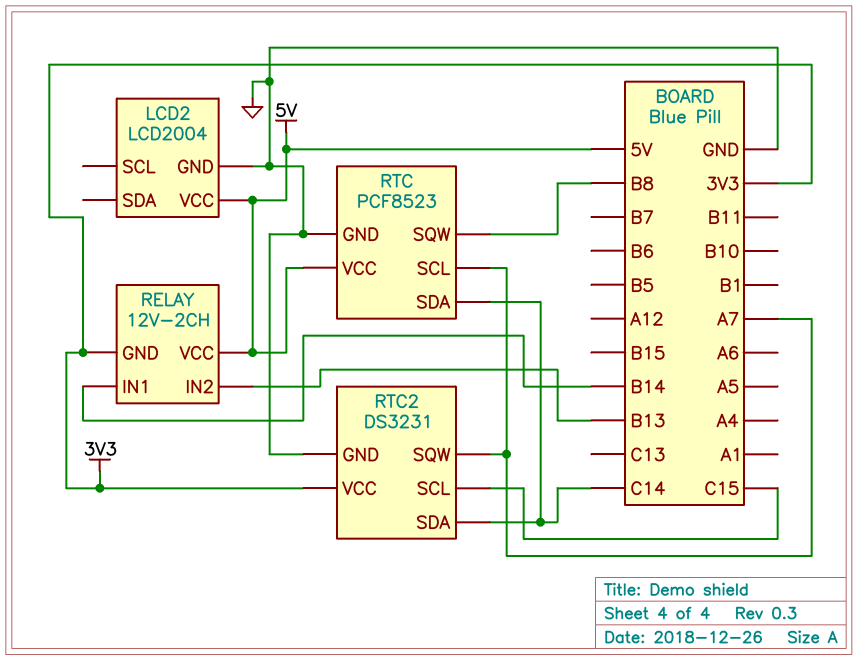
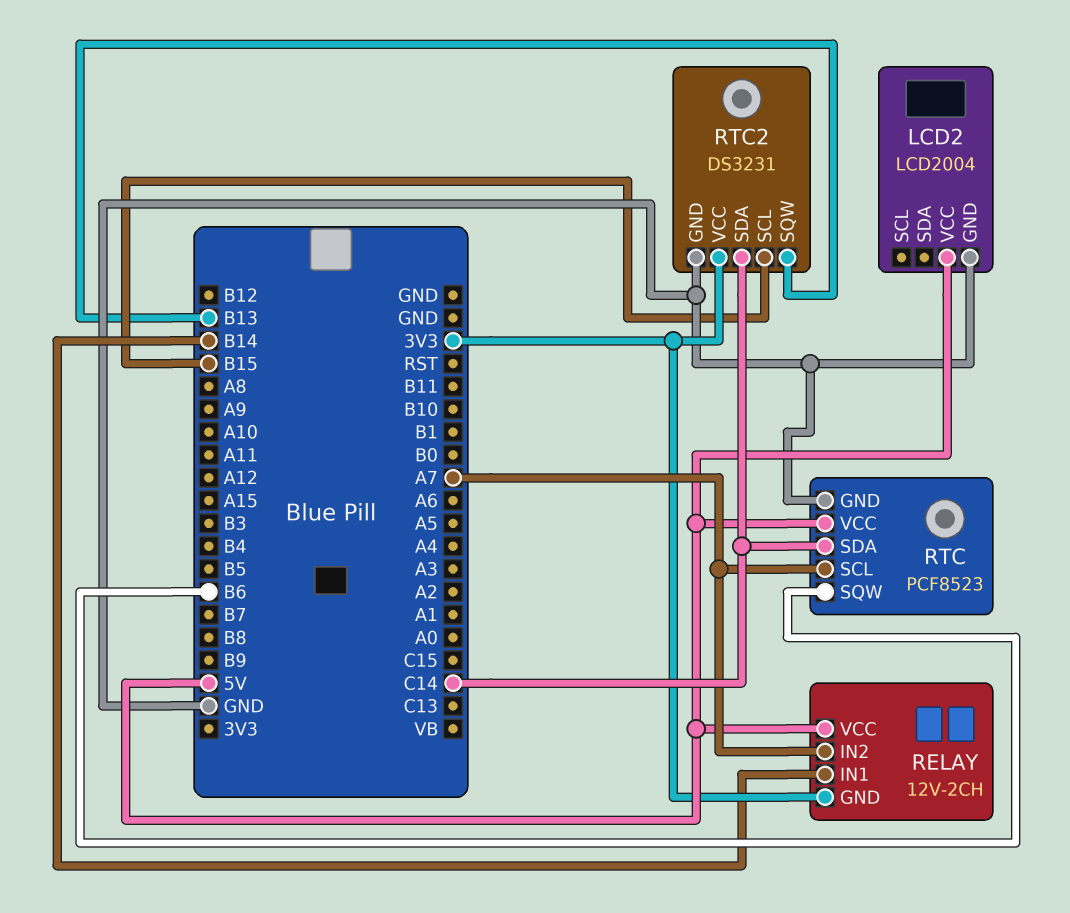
RELAY pin IN2: B13 -> A7
RTC pin SQW: B8 -> B6
RTC2 pin SCL: C15 -> B15
RTC2 pin SQW: A7 -> B13

